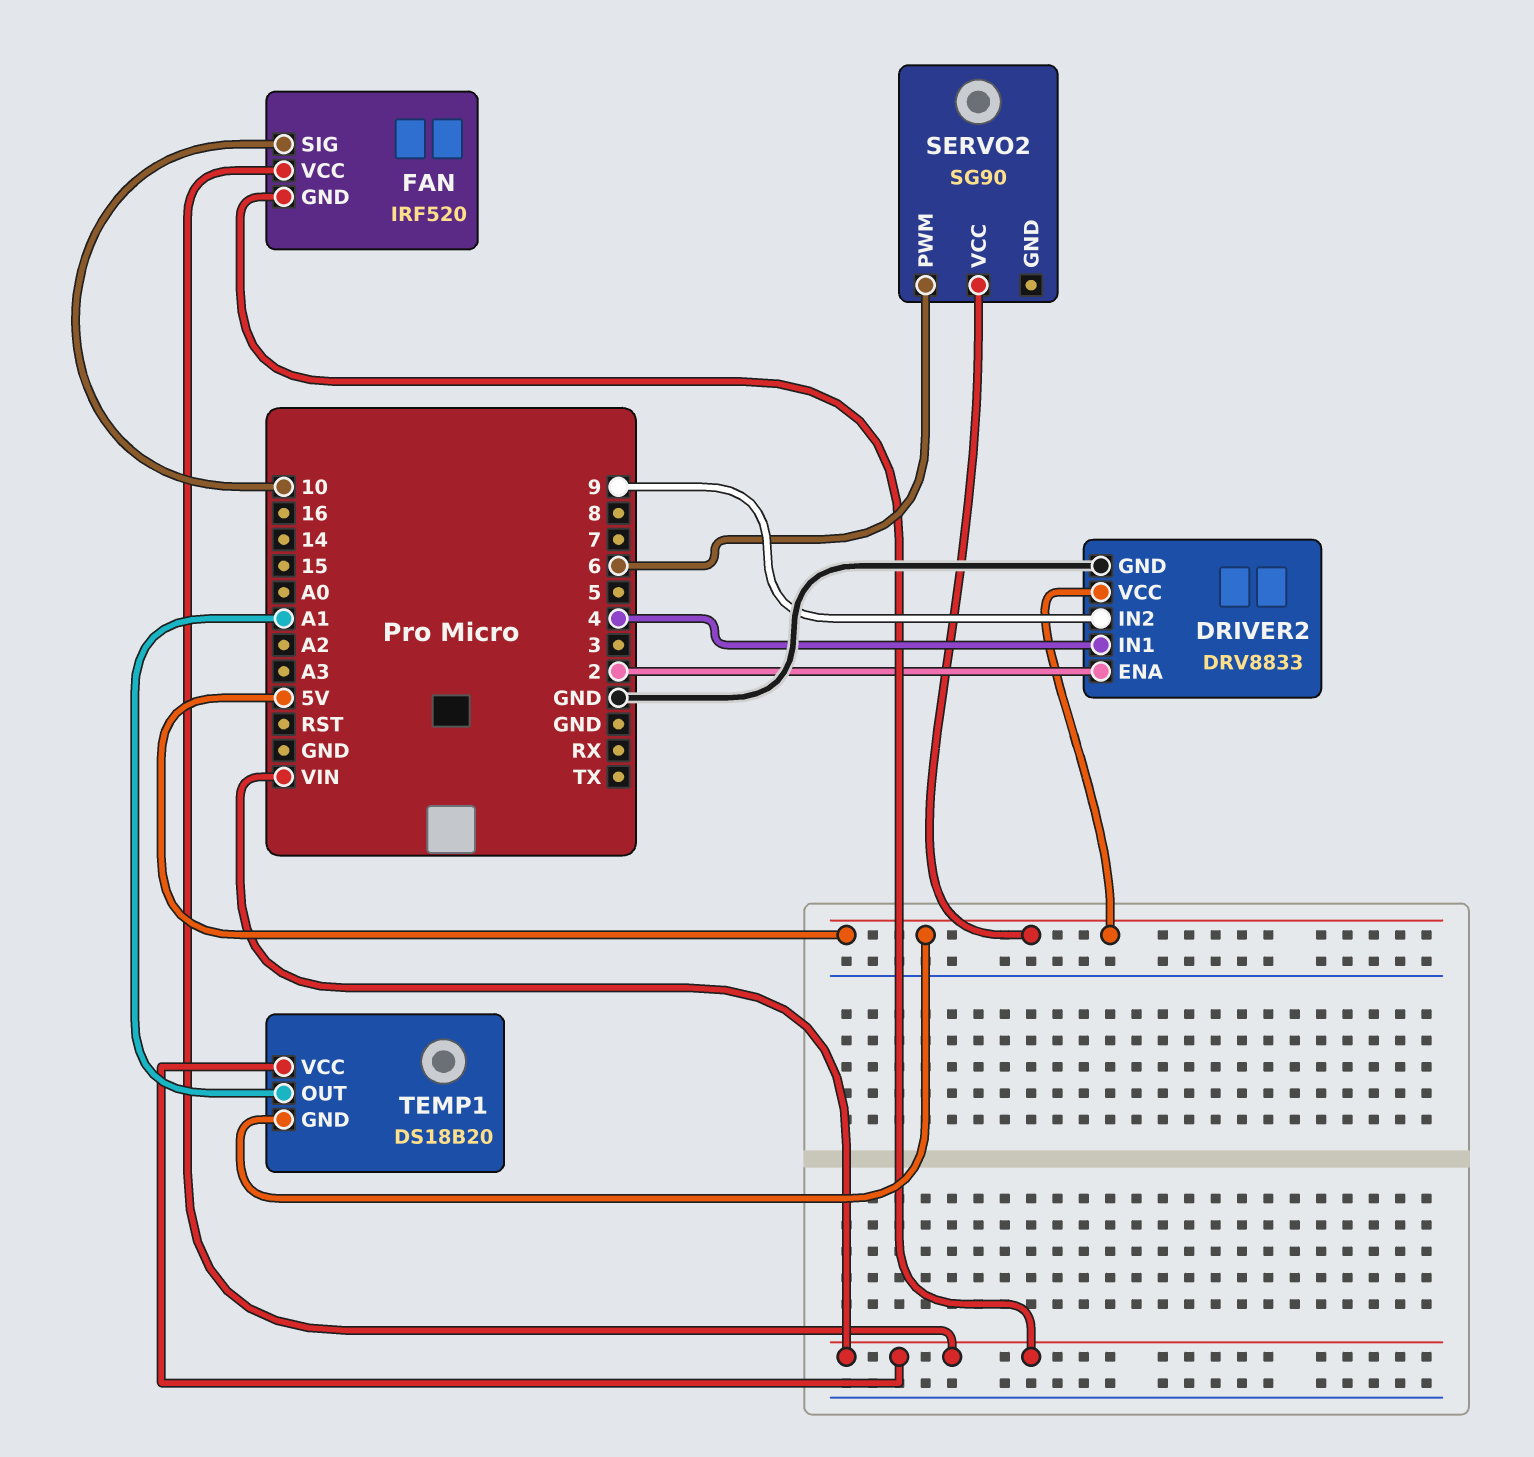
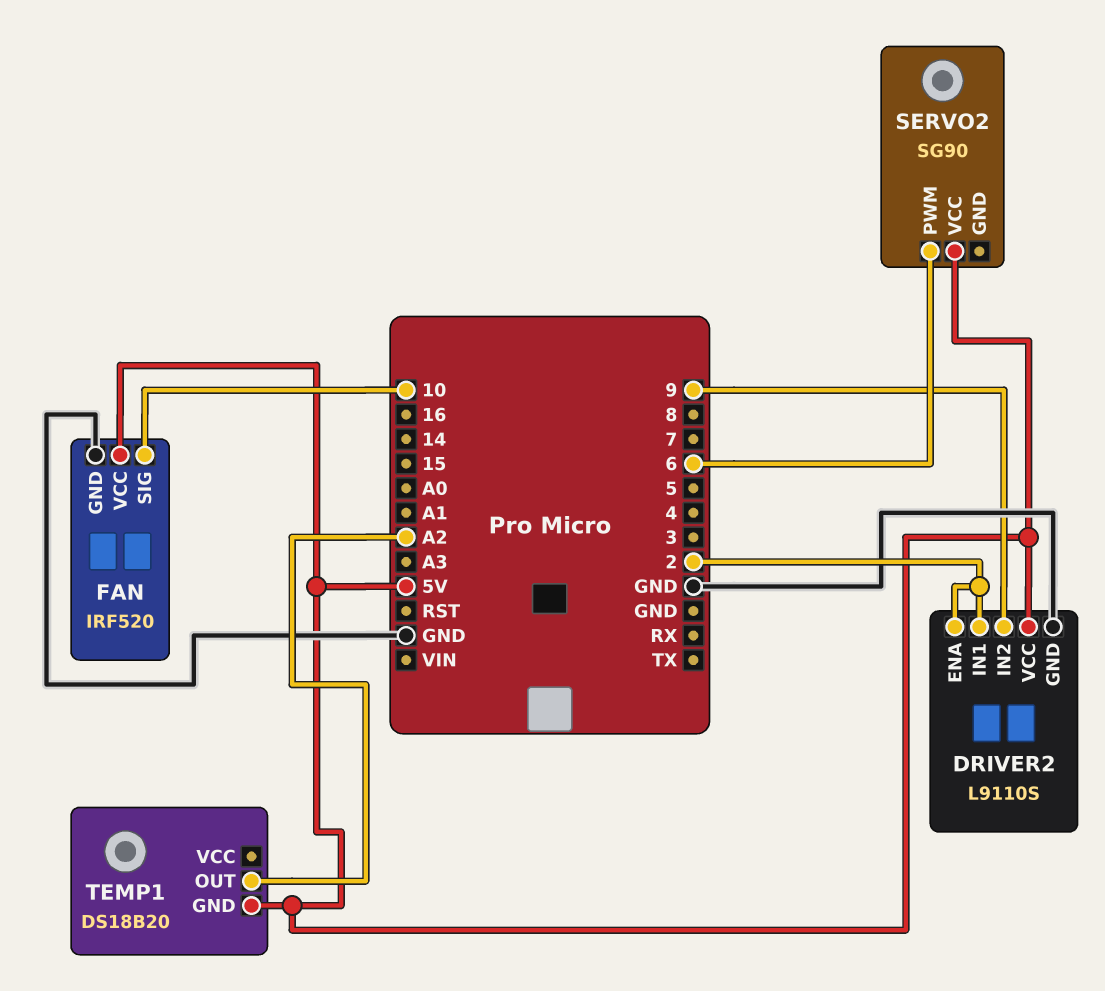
DRIVER2: DRV8833 -> L9110S
DRIVER2 pin IN1: 4 -> 2
FAN pin GND: VIN -> GND
FAN pin VCC: VIN -> 5V
TEMP1 pin OUT: A1 -> A2
TEMP1 pin VCC: VIN -> none

